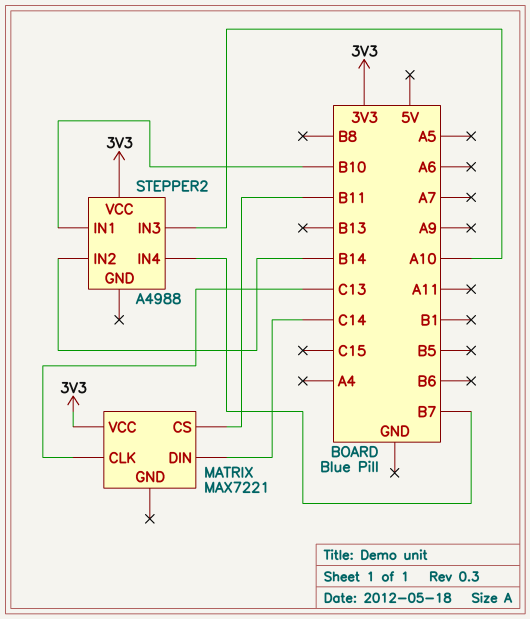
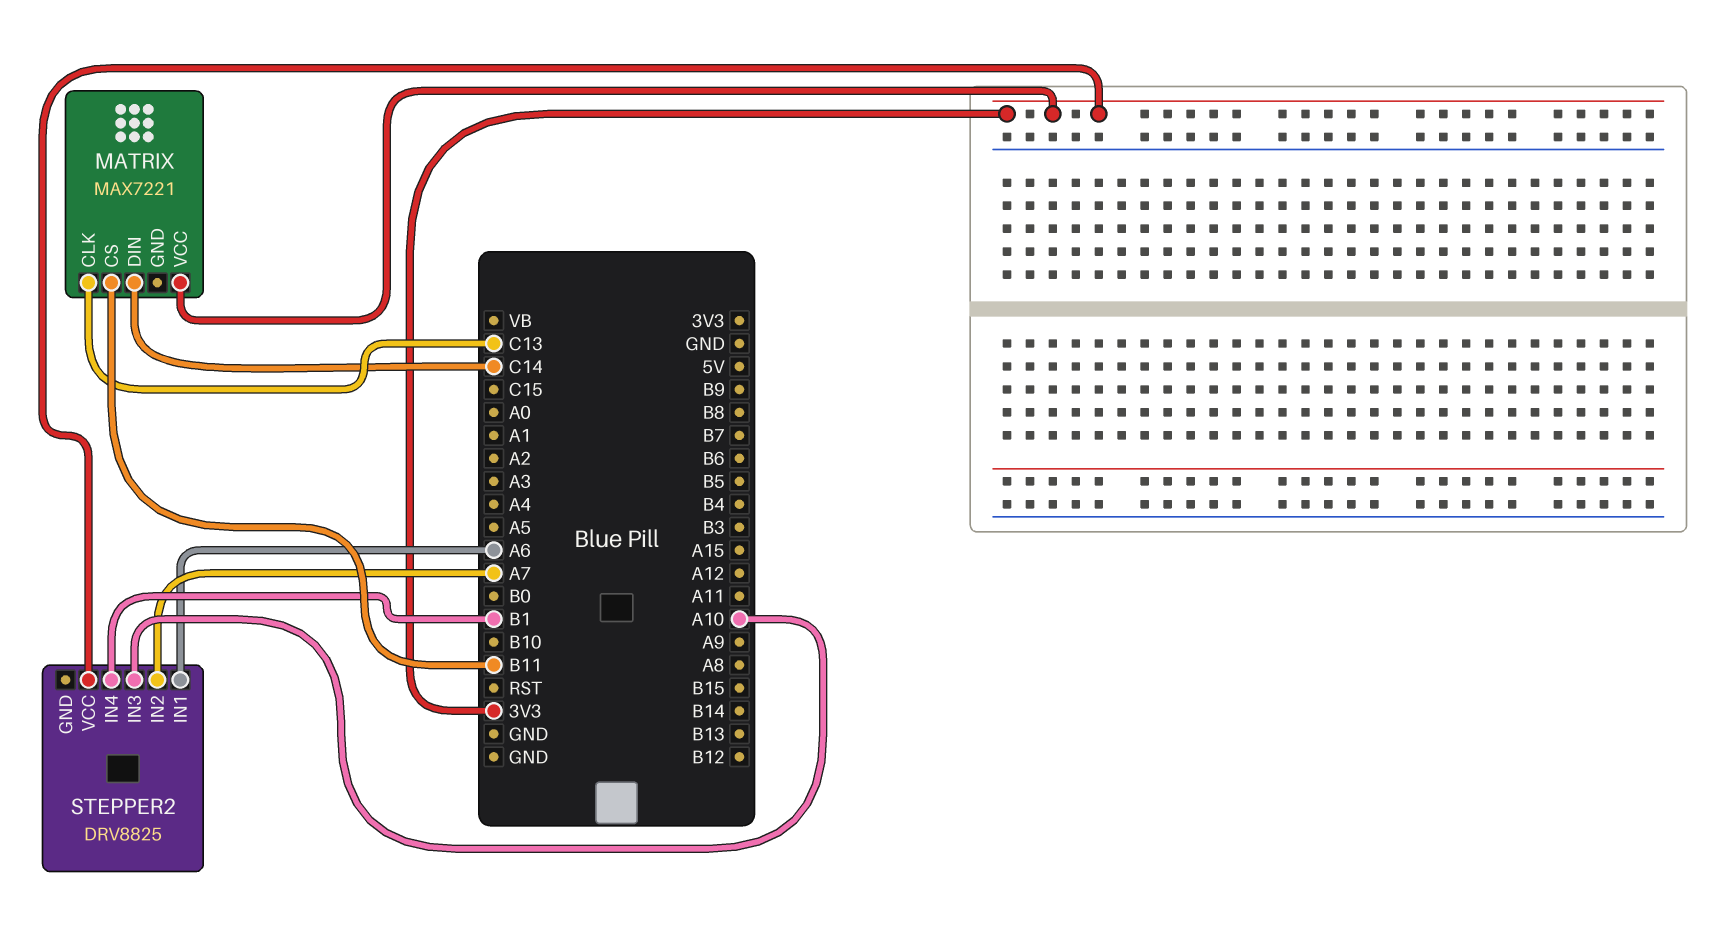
STEPPER2: A4988 -> DRV8825
STEPPER2 pin IN1: B10 -> A6
STEPPER2 pin IN2: B14 -> A7
STEPPER2 pin IN4: B7 -> B1

